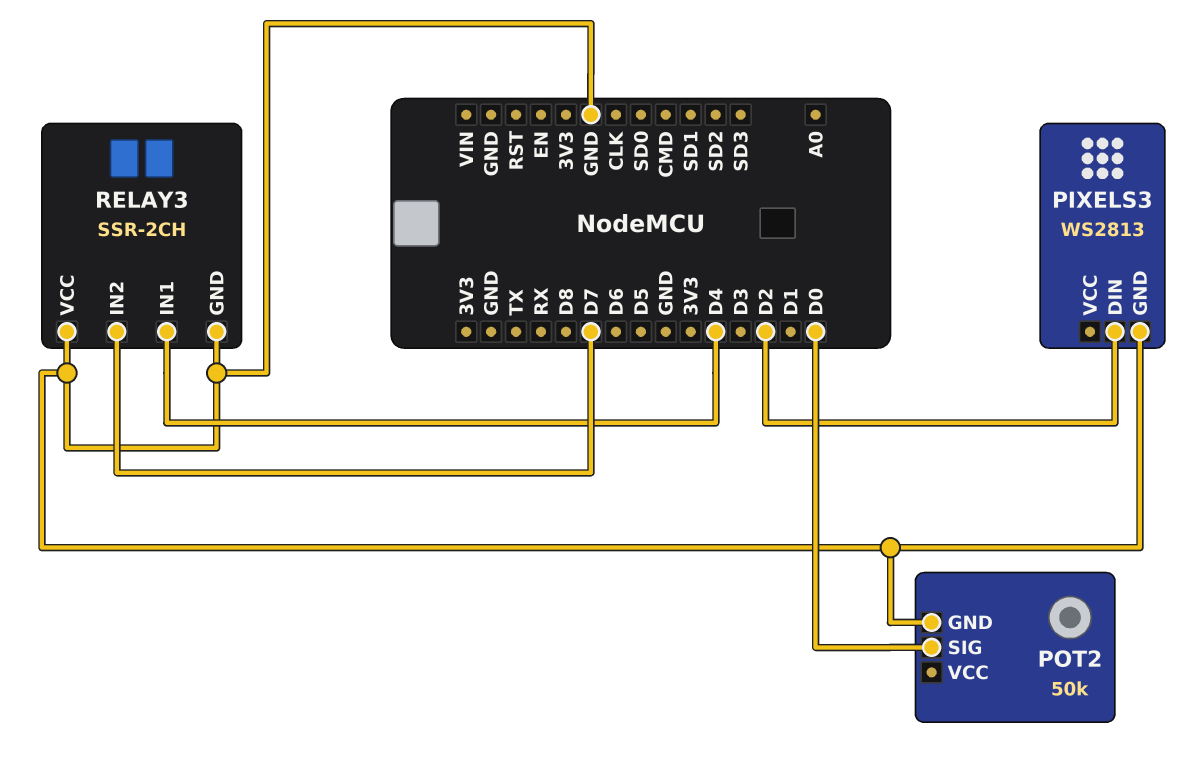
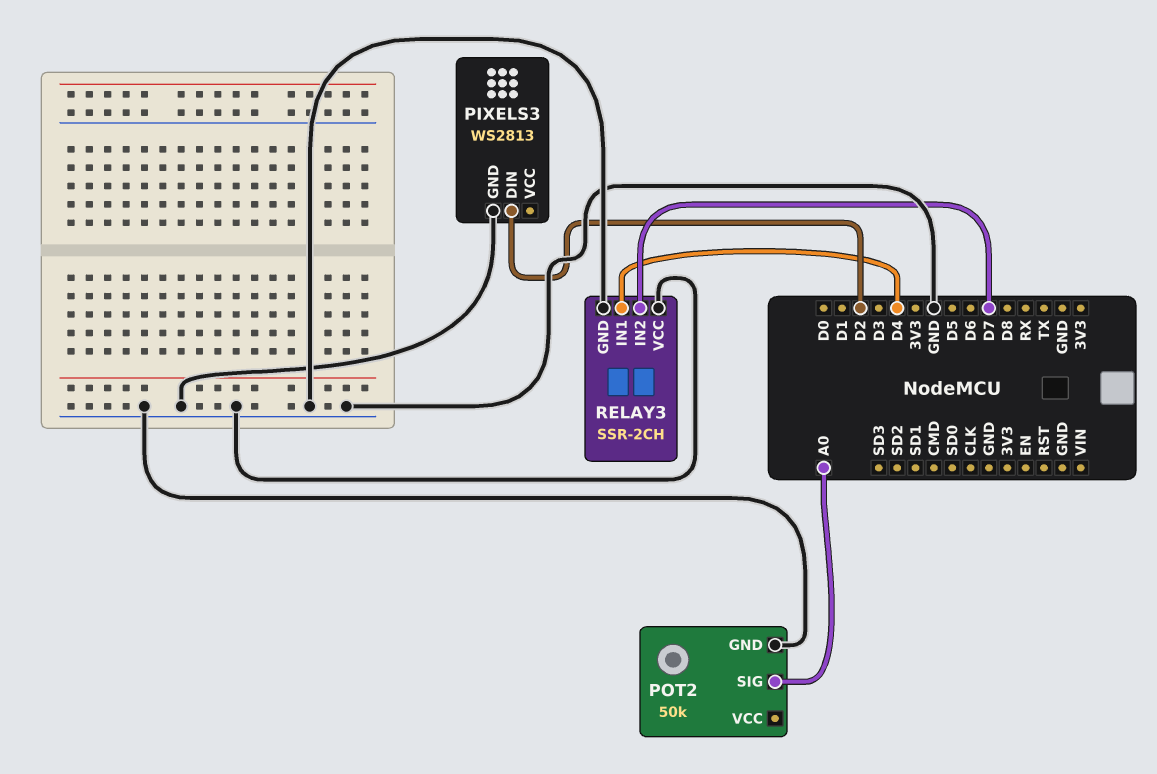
POT2 pin SIG: D0 -> A0

